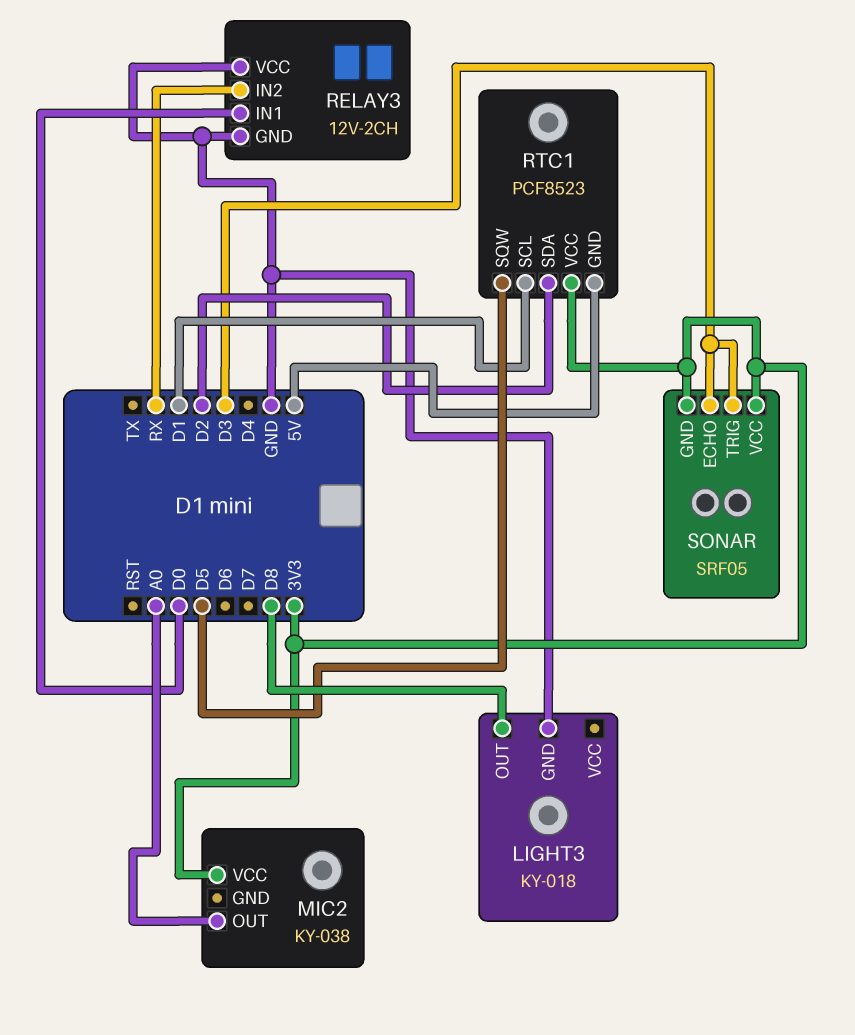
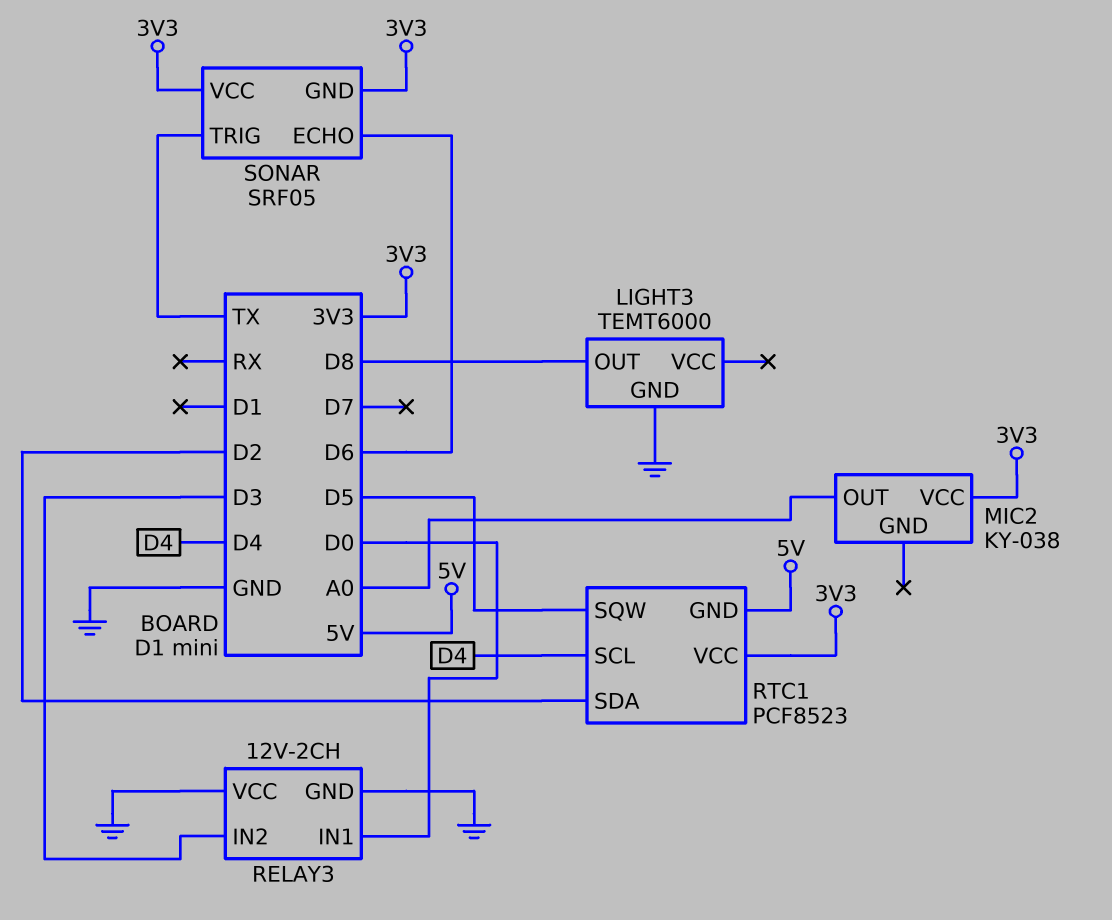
LIGHT3: KY-018 -> TEMT6000
RELAY3 pin IN2: RX -> D3
RTC1 pin SCL: D1 -> D4
SONAR pin ECHO: D3 -> D6
SONAR pin TRIG: D3 -> TX

